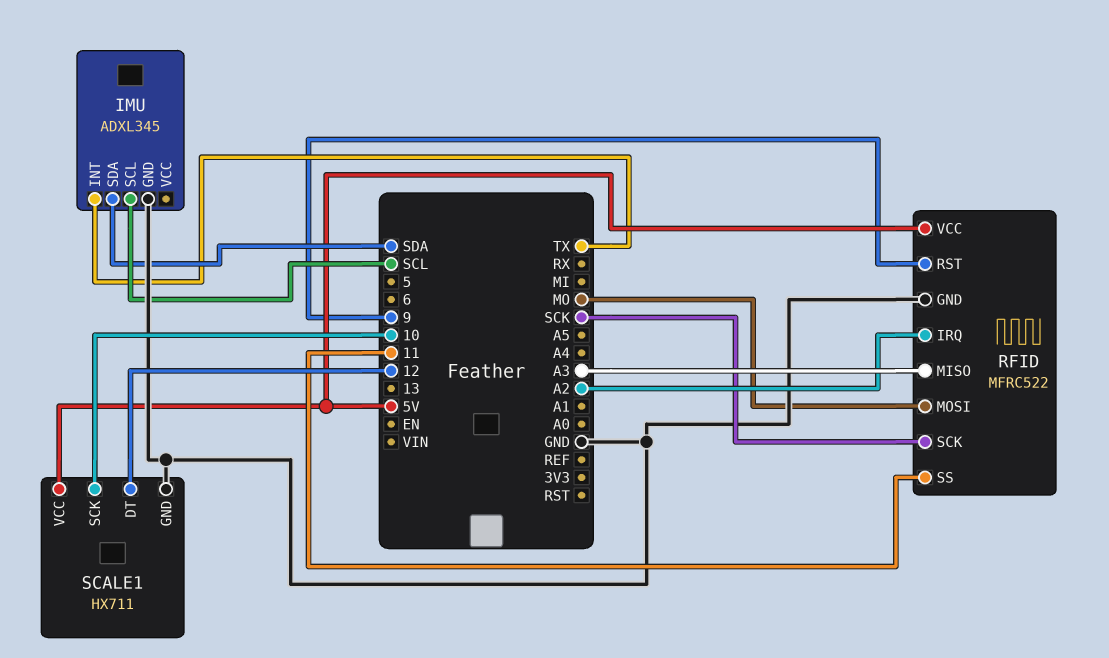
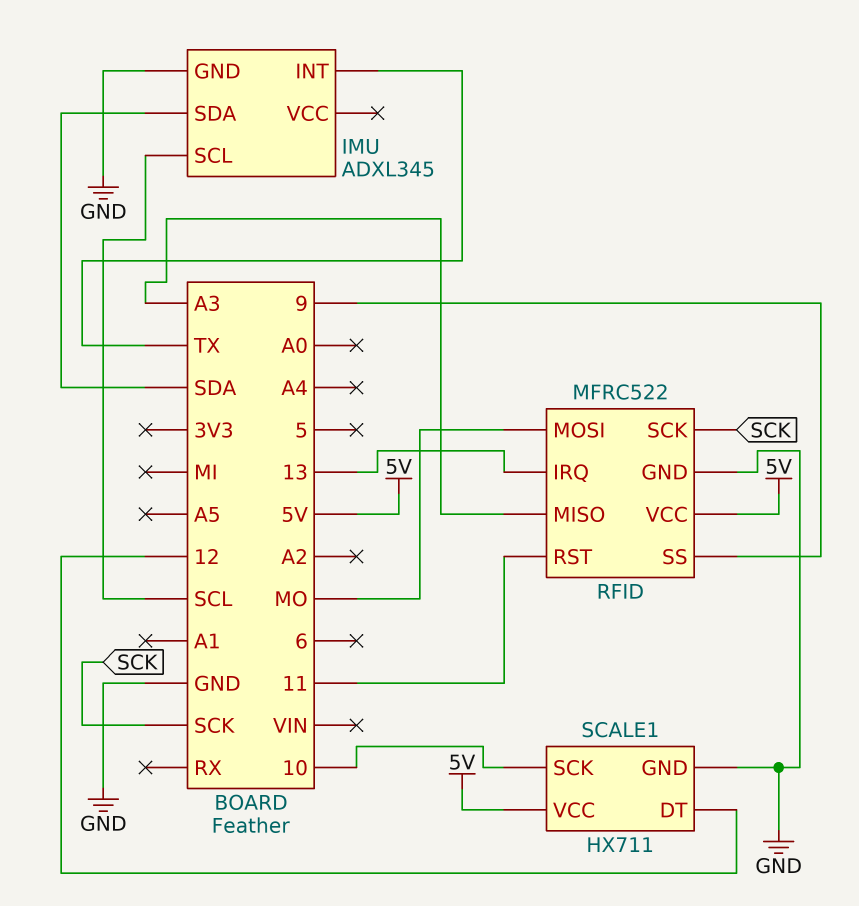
RFID pin IRQ: A2 -> 13
RFID pin RST: 9 -> 11
RFID pin SS: 11 -> 9

